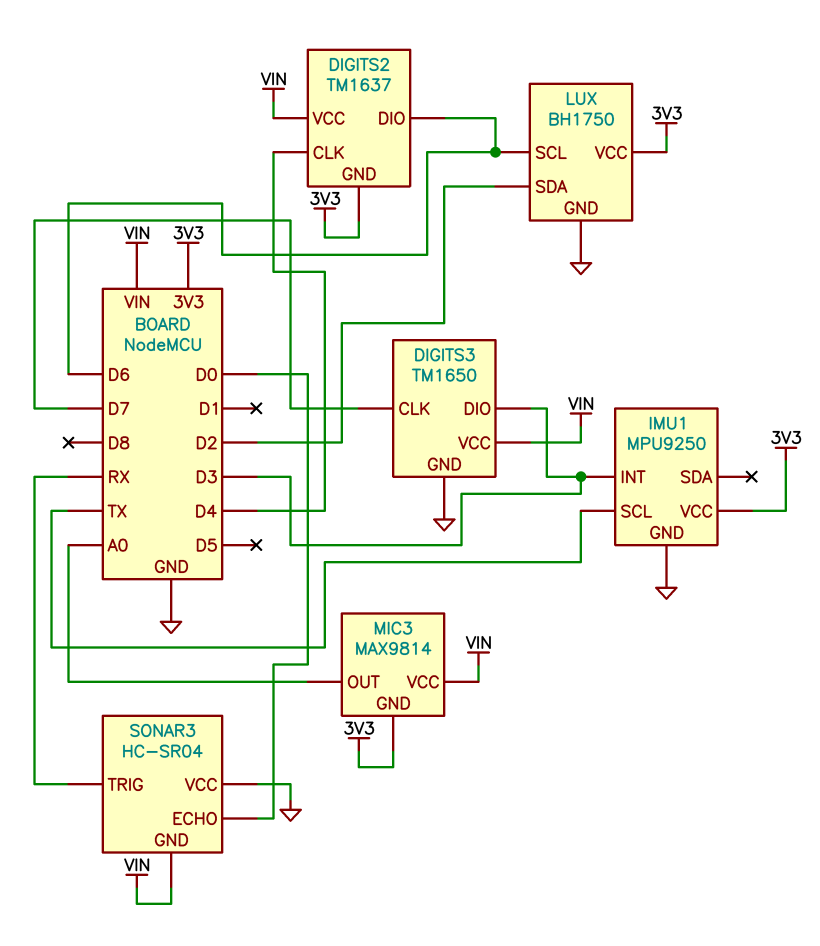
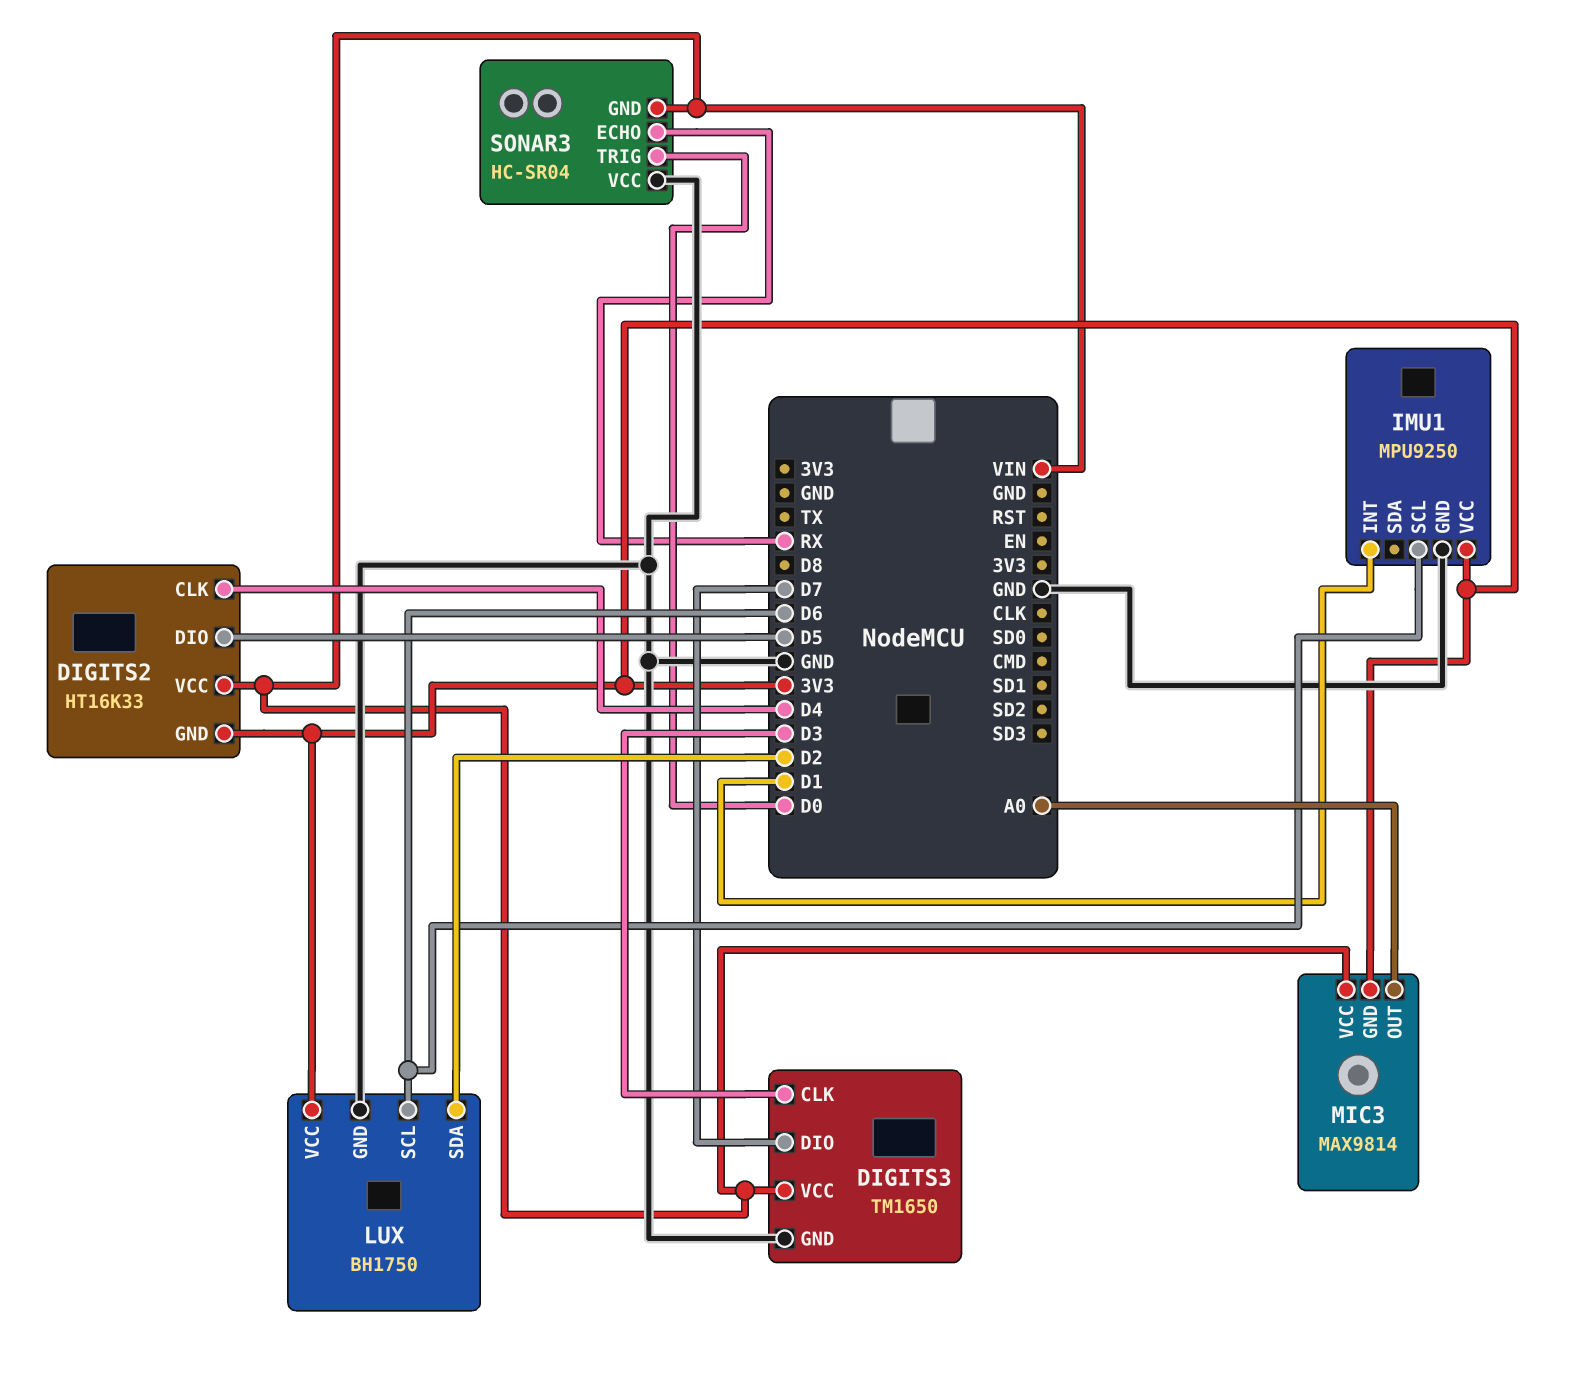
DIGITS2: TM1637 -> HT16K33
DIGITS2 pin DIO: D6 -> D5
DIGITS3 pin CLK: D7 -> D3
DIGITS3 pin DIO: D3 -> D7
IMU1 pin INT: D3 -> D1
IMU1 pin SCL: TX -> D6
SONAR3 pin ECHO: D0 -> RX
SONAR3 pin TRIG: RX -> D0

